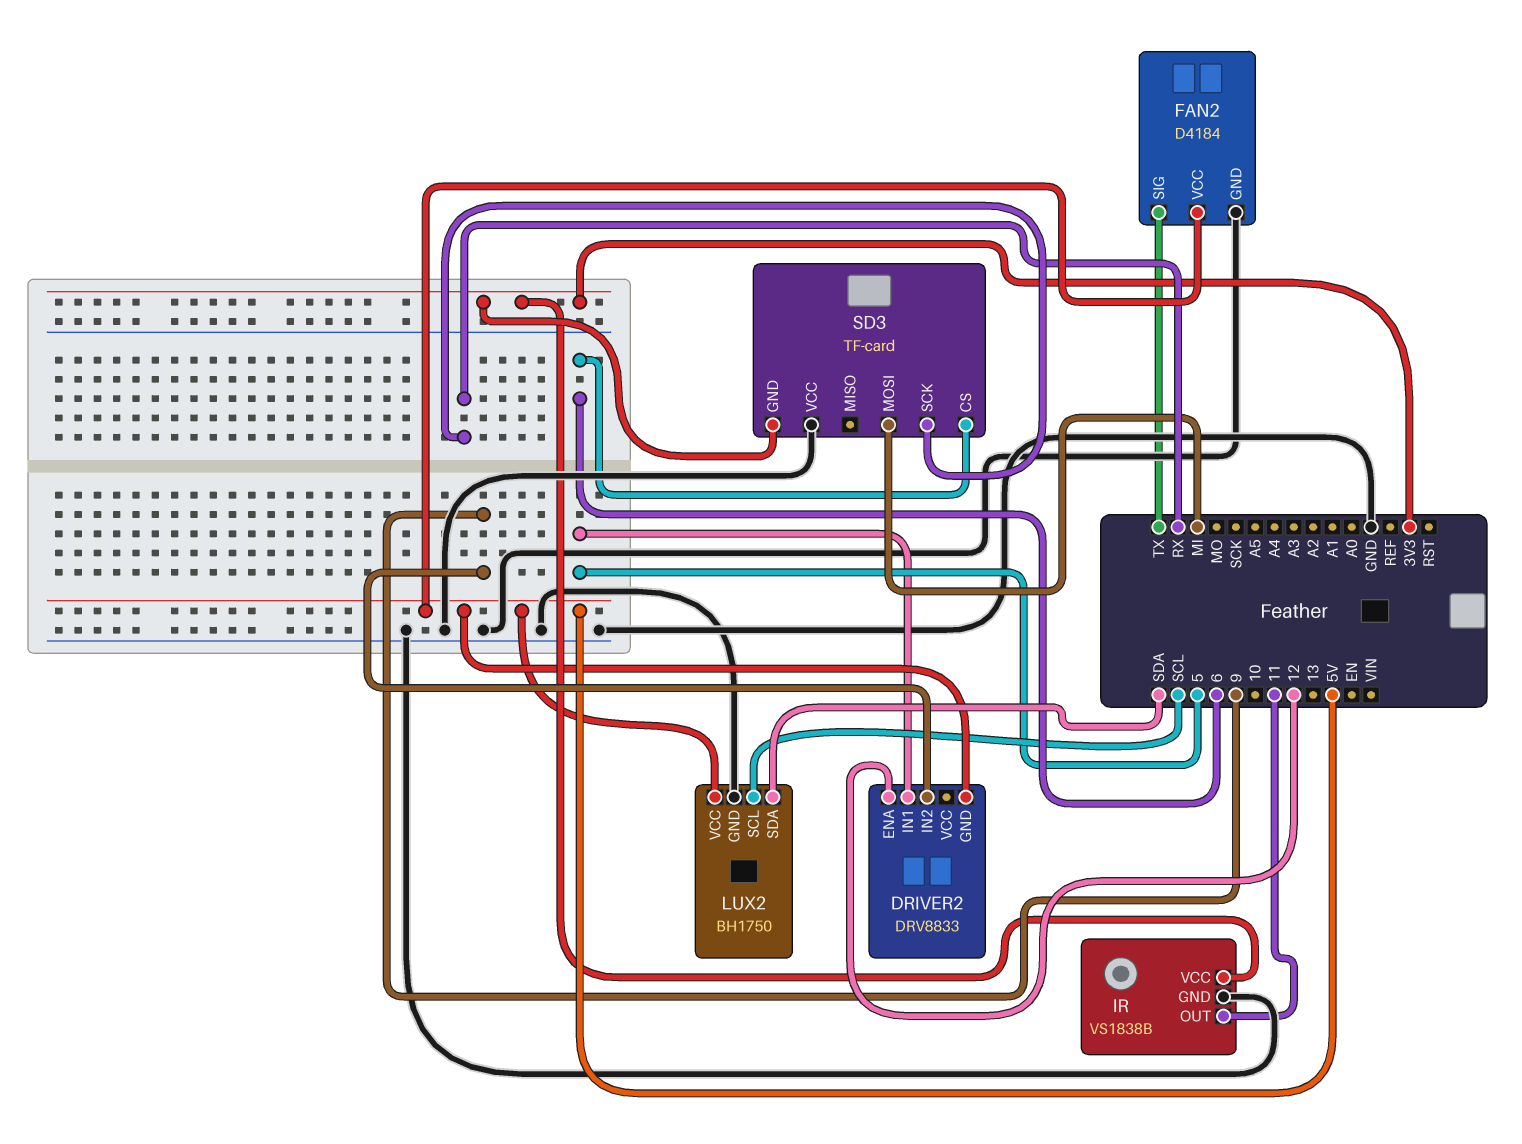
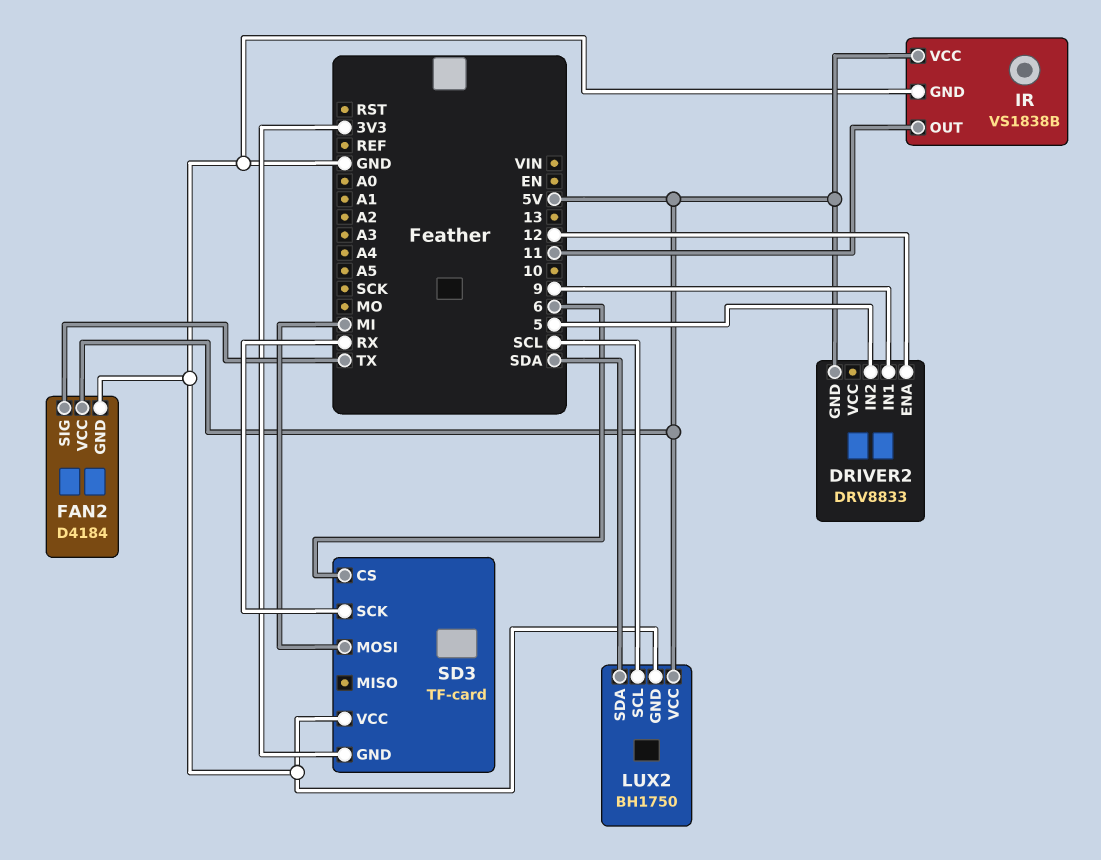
DRIVER2 pin IN1: 5 -> 9
DRIVER2 pin IN2: 9 -> 5
IR pin VCC: 3V3 -> 5V

